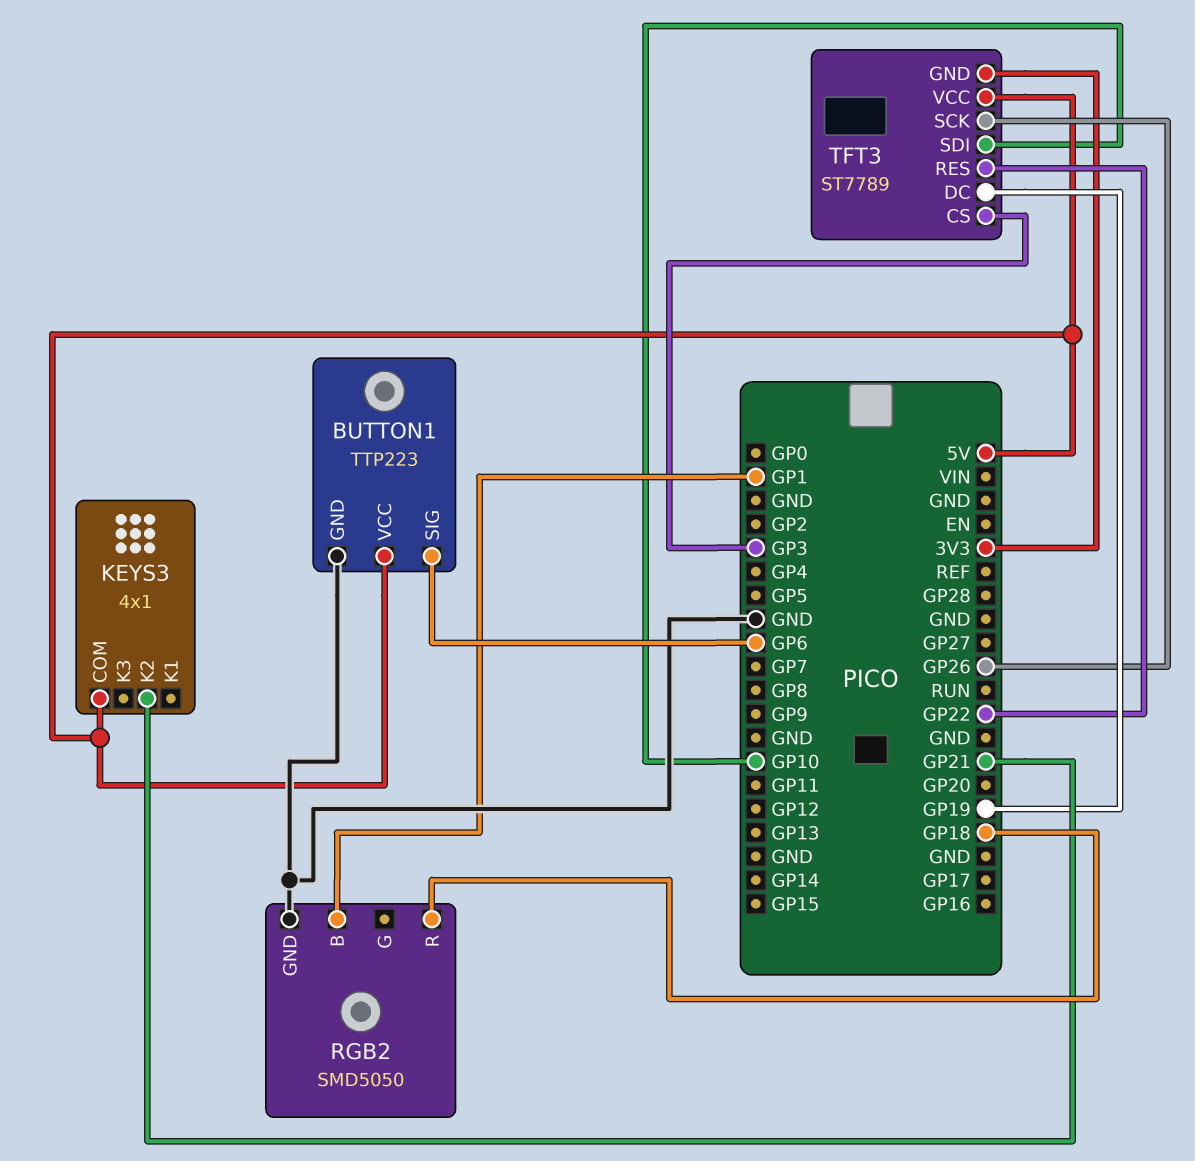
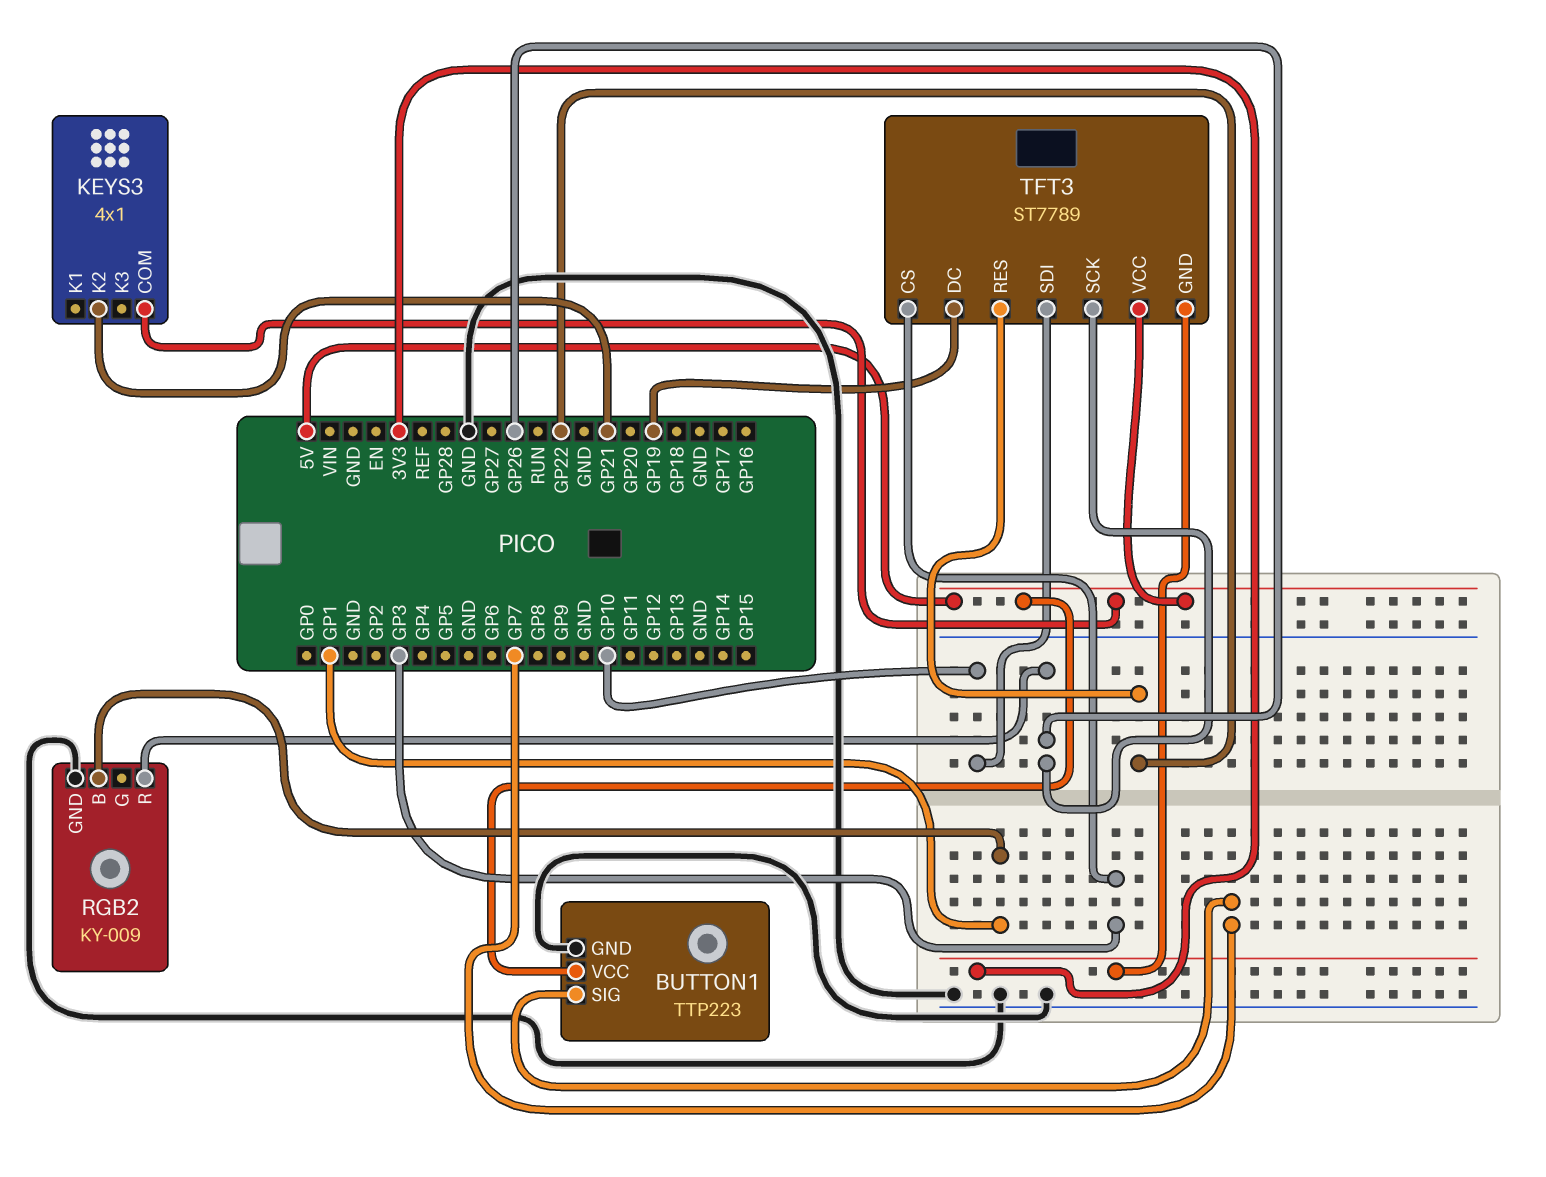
BUTTON1 pin SIG: GP6 -> GP7
RGB2: SMD5050 -> KY-009
RGB2 pin R: GP18 -> GP26

